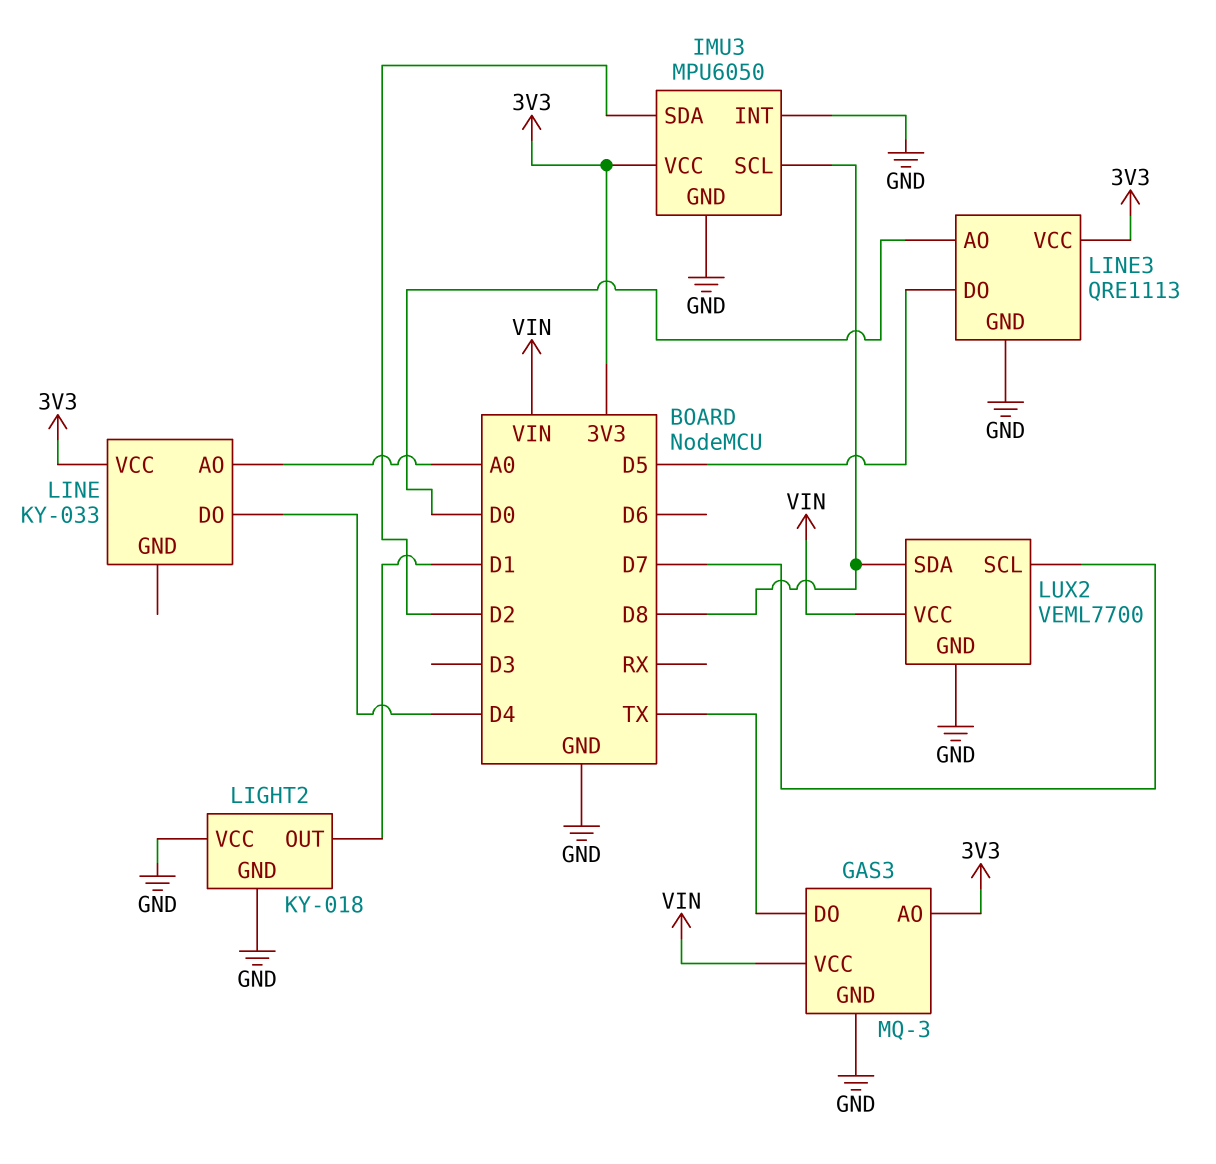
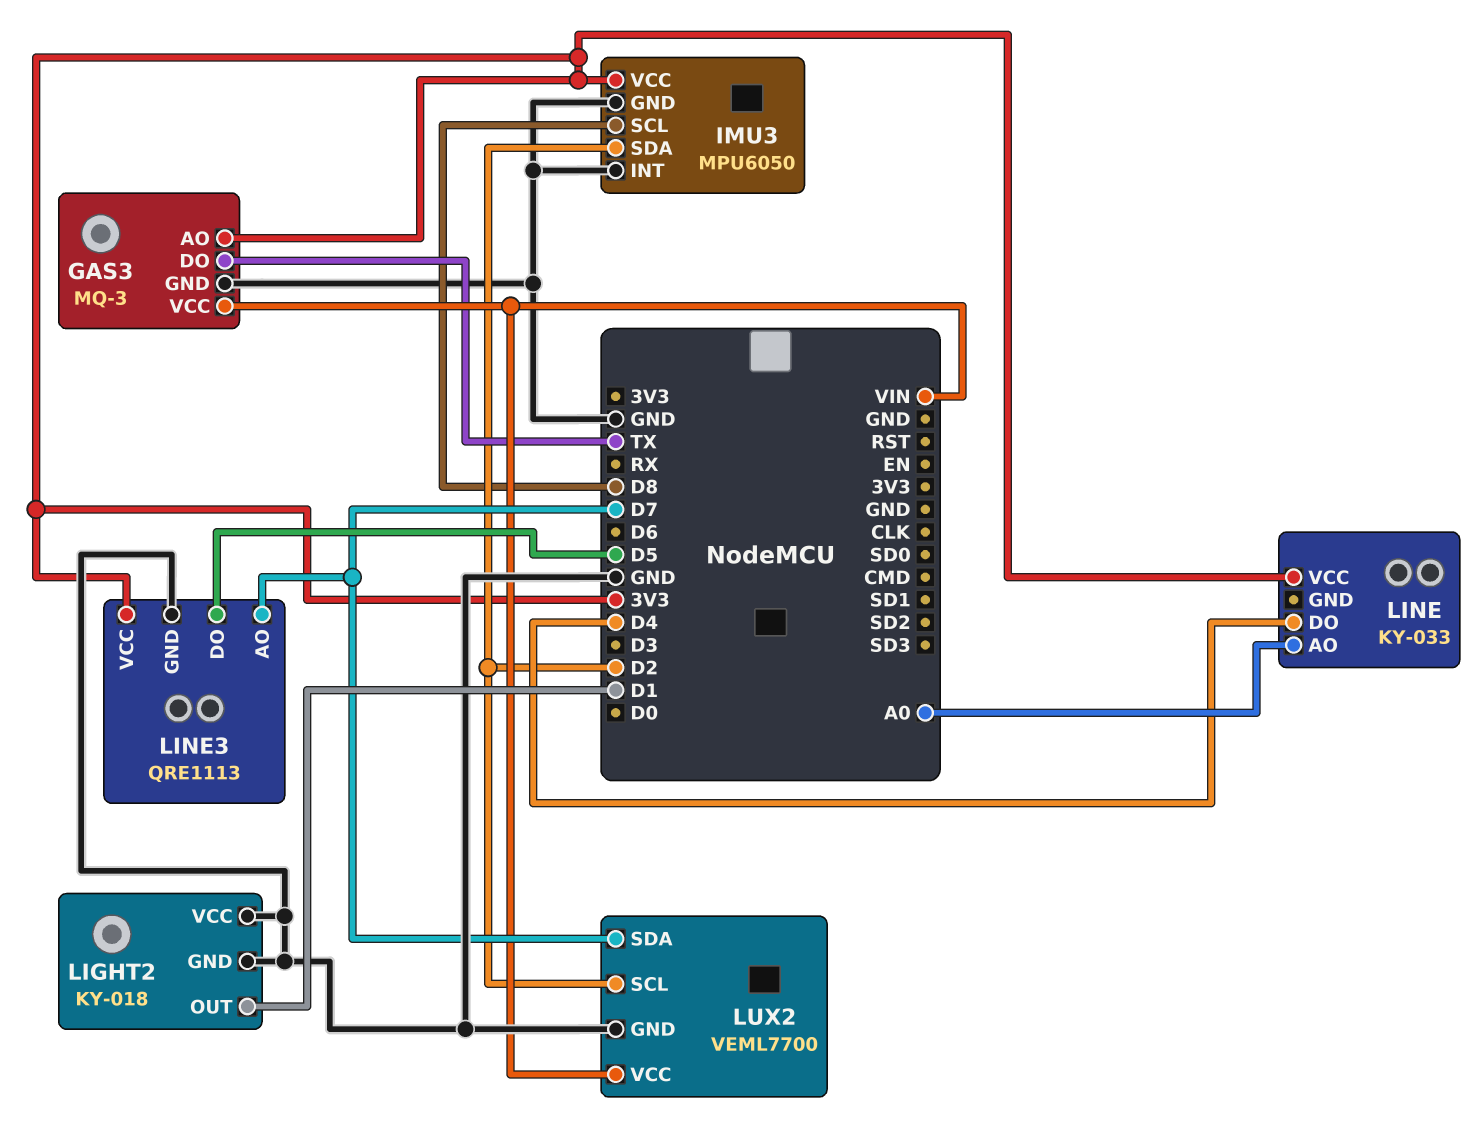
LINE3 pin AO: D0 -> D7
LUX2 pin SCL: D7 -> D2
LUX2 pin SDA: D8 -> D7

